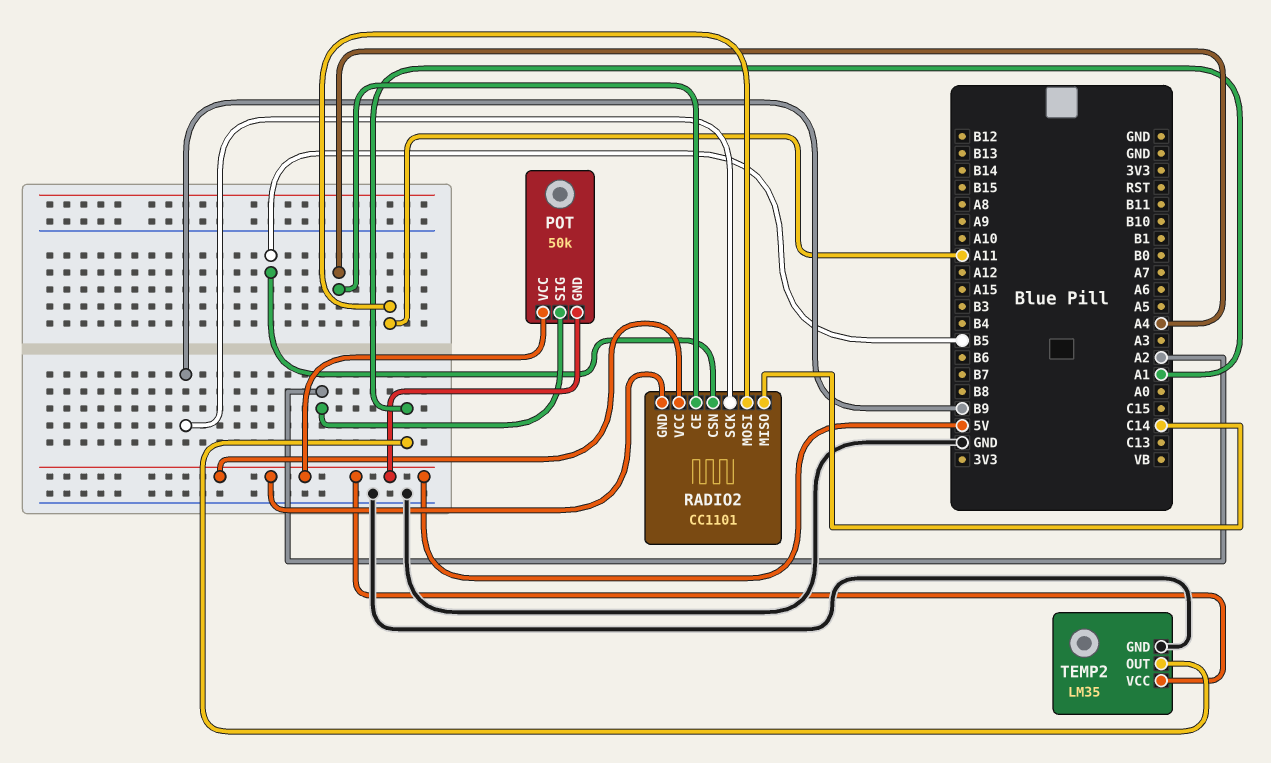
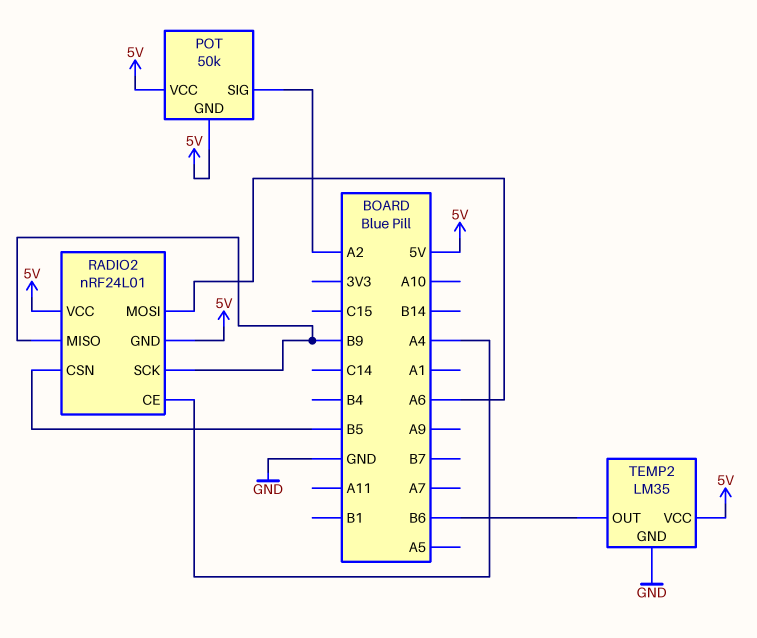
RADIO2: CC1101 -> nRF24L01
RADIO2 pin MISO: C14 -> B9
RADIO2 pin MOSI: A11 -> A6
TEMP2 pin OUT: A1 -> B6

